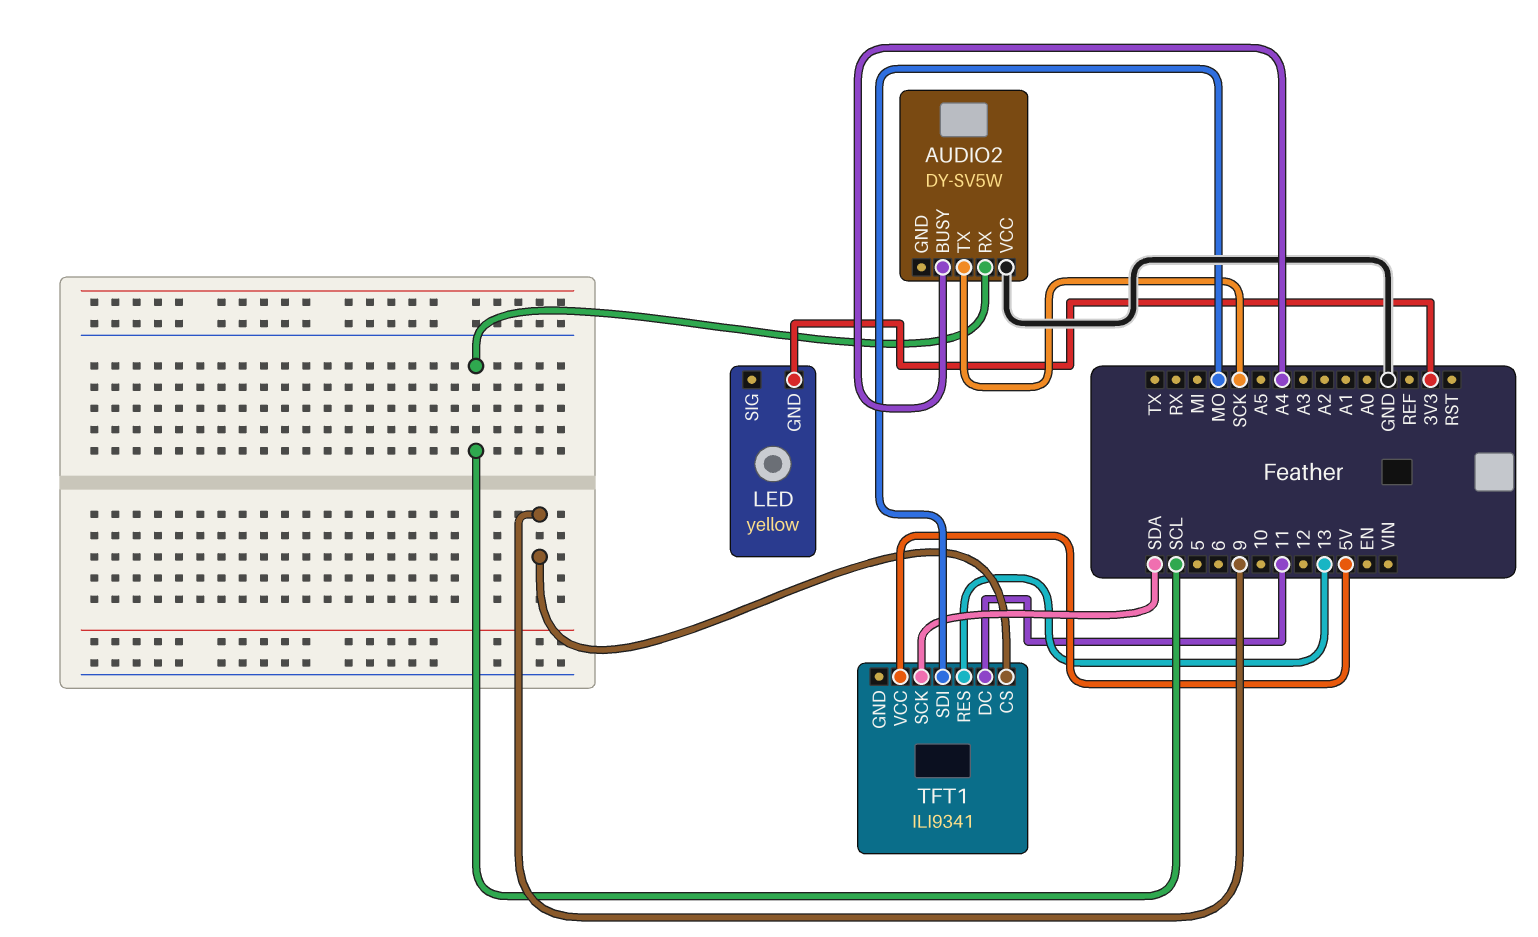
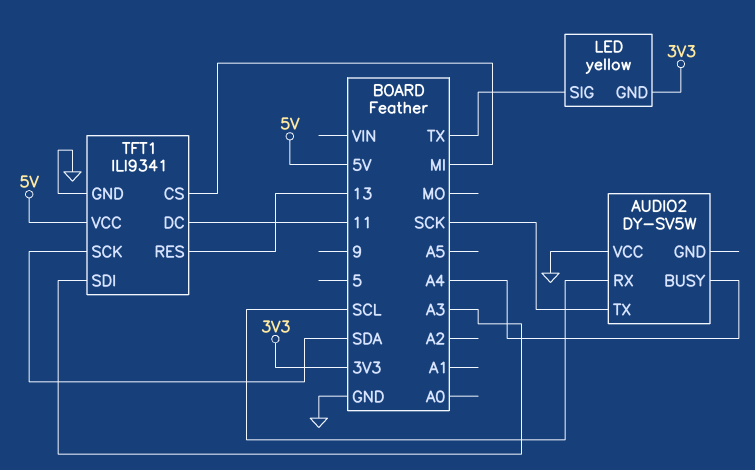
LED pin SIG: none -> TX
TFT1 pin CS: 9 -> MI
TFT1 pin GND: none -> GND
TFT1 pin SDI: MO -> A3

